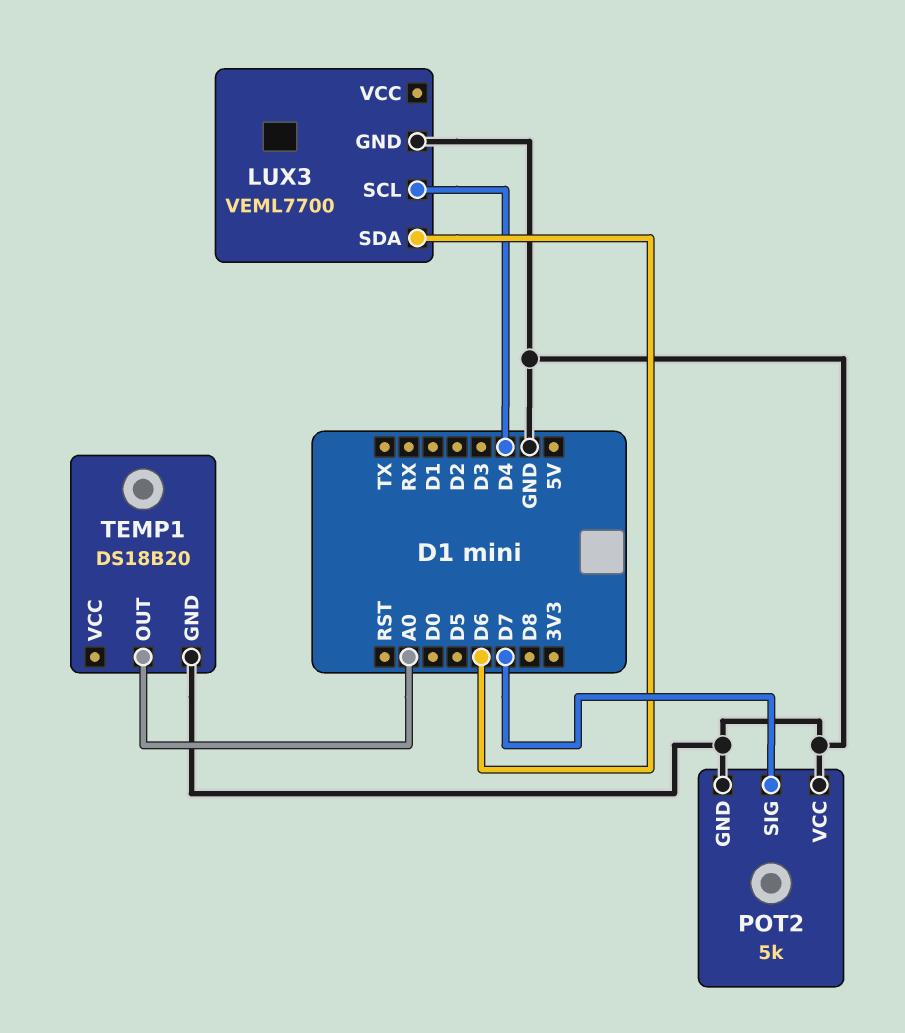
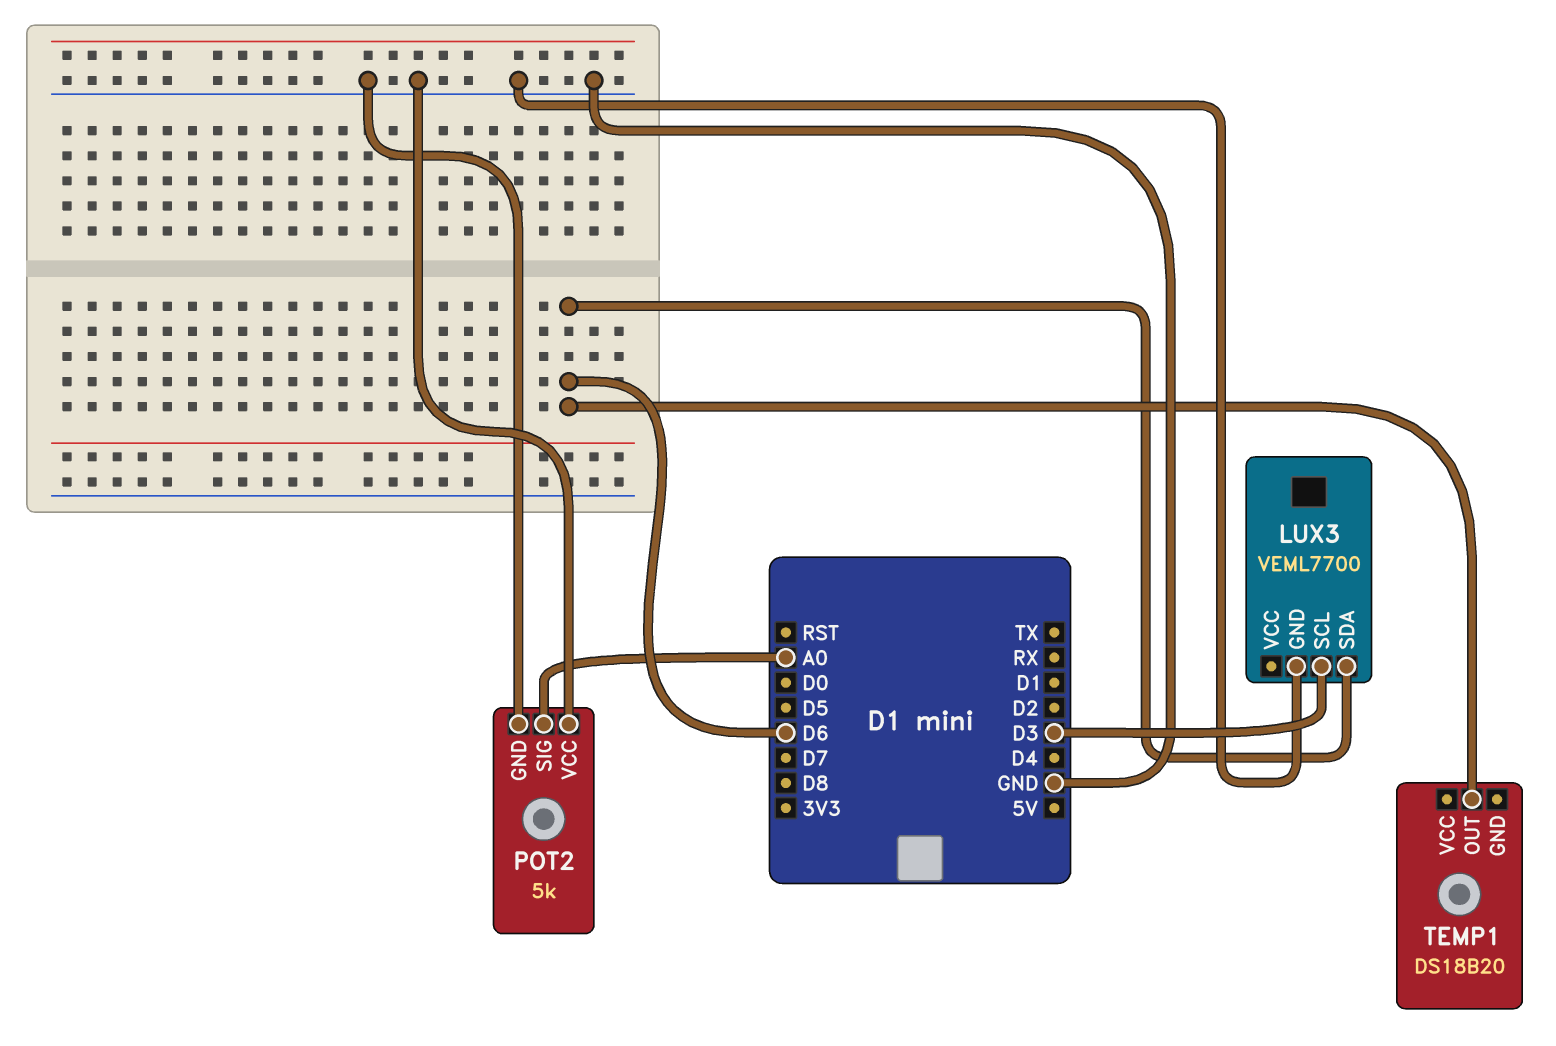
LUX3 pin SCL: D4 -> D3
POT2 pin SIG: D7 -> A0
TEMP1 pin GND: GND -> none
TEMP1 pin OUT: A0 -> D6

